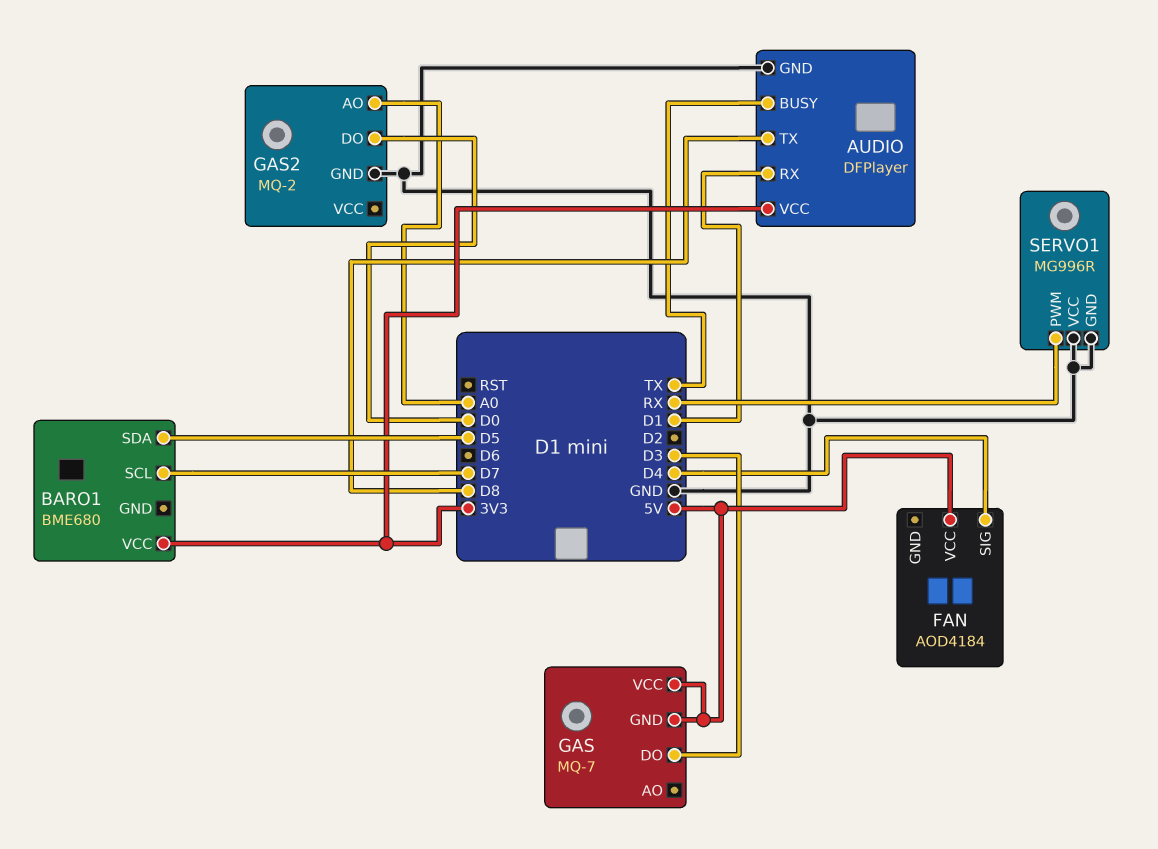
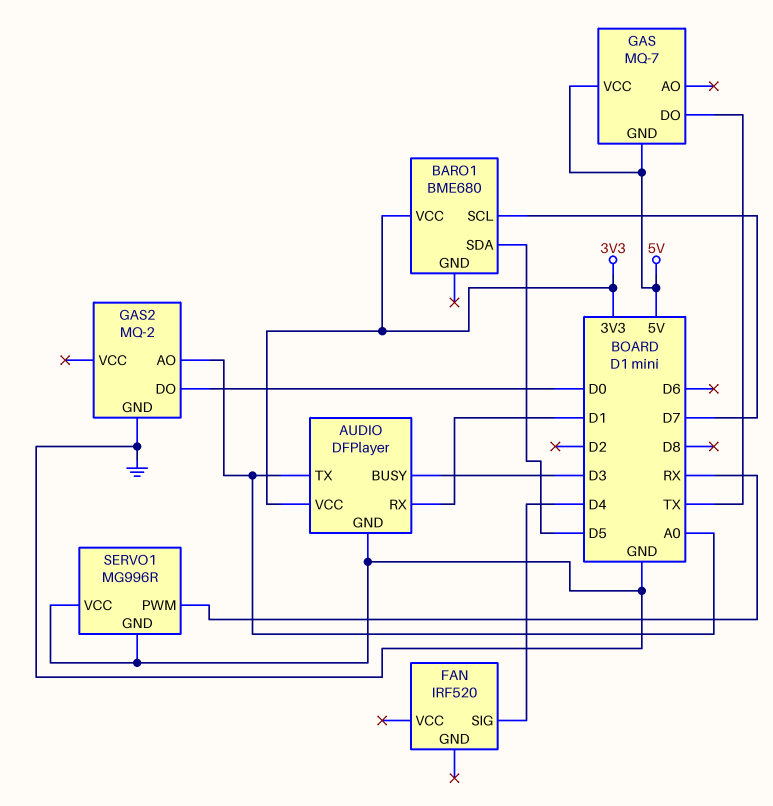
AUDIO pin BUSY: TX -> D3
AUDIO pin TX: D8 -> A0
FAN: AOD4184 -> IRF520
FAN pin VCC: 5V -> none
GAS pin DO: D3 -> TX

